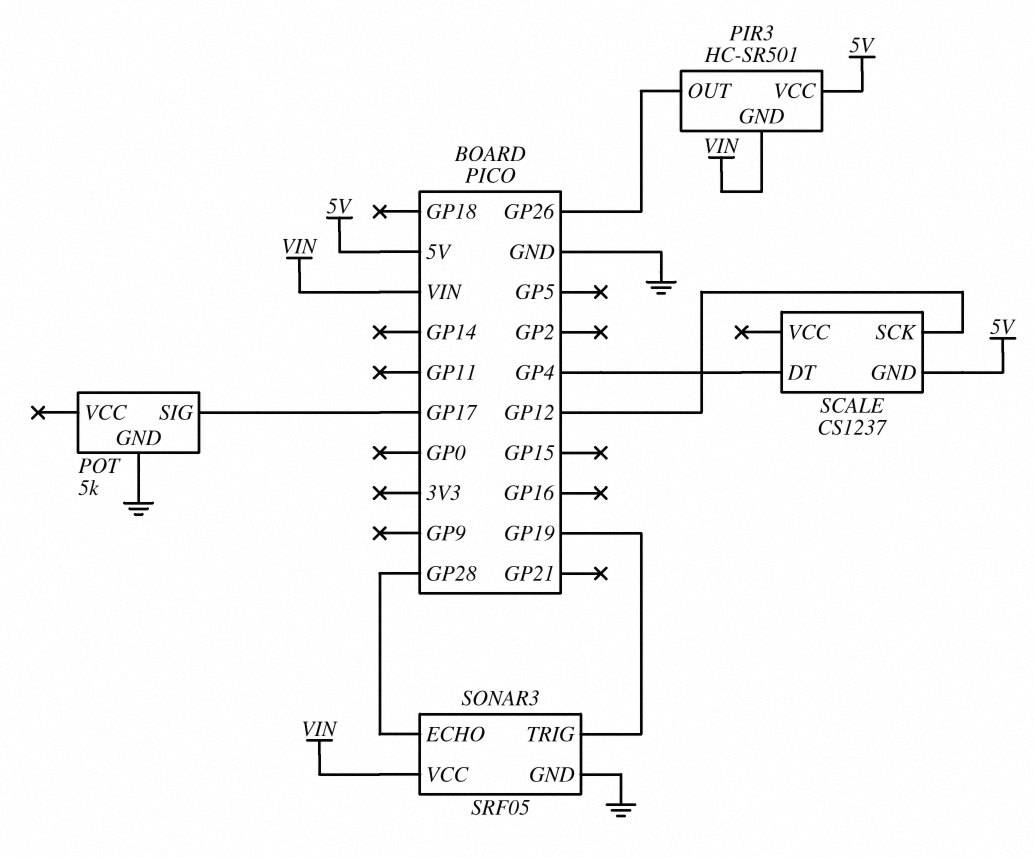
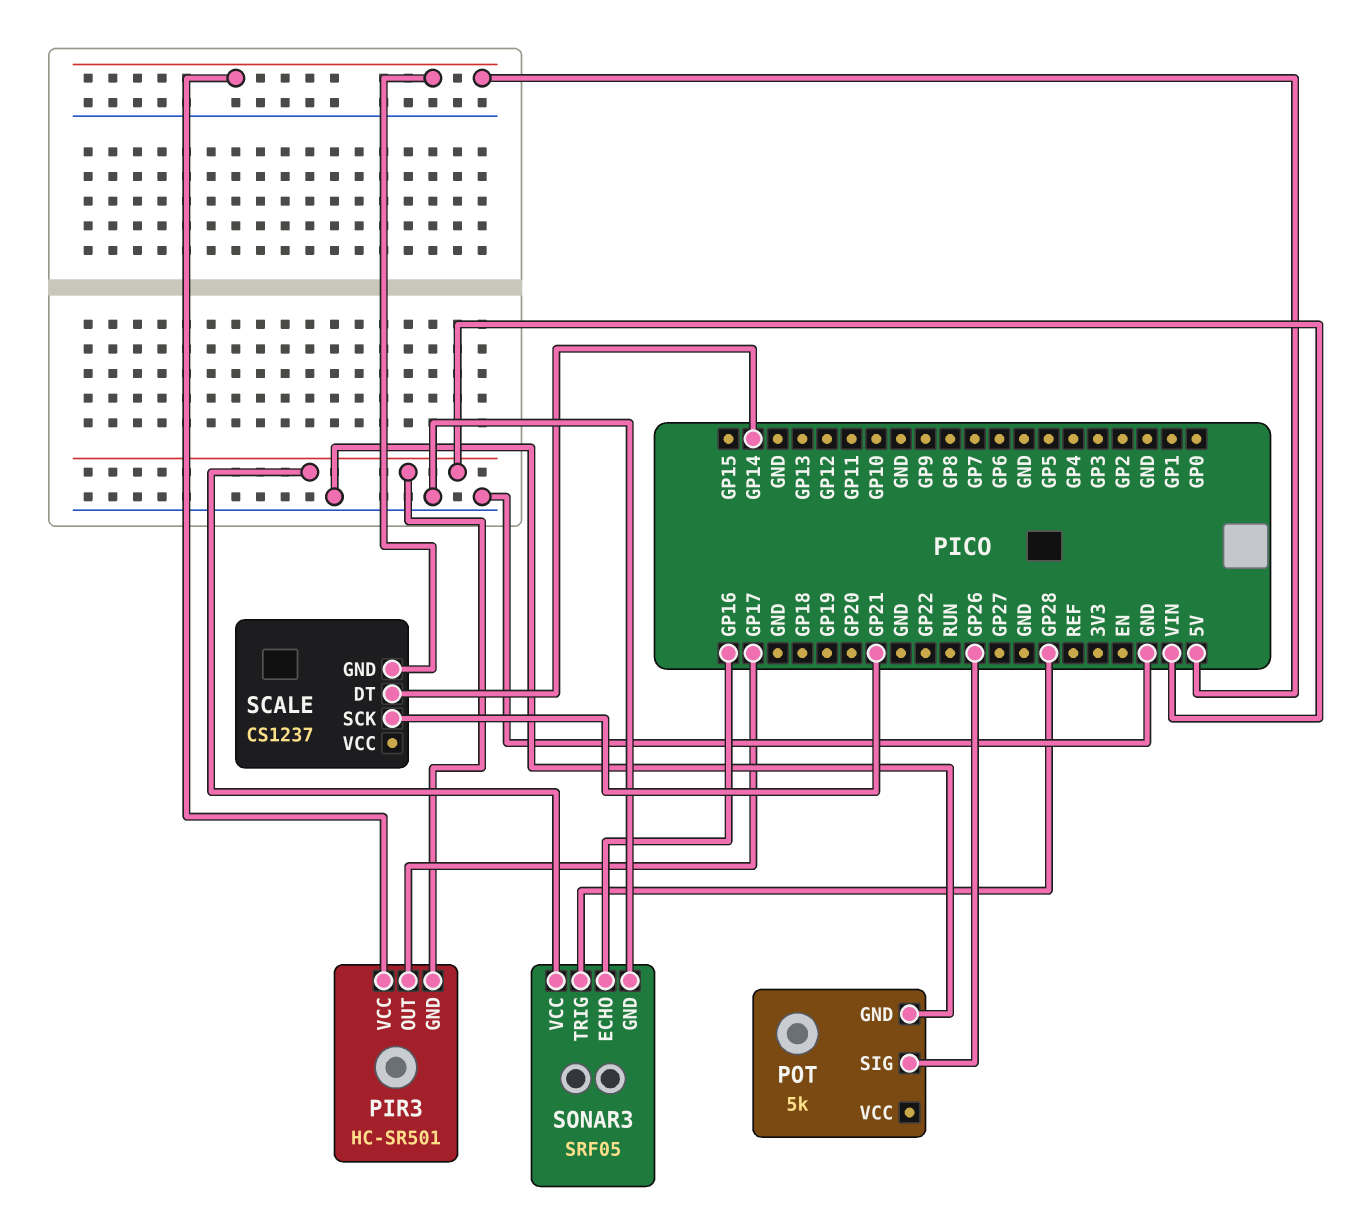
PIR3 pin OUT: GP26 -> GP17
POT pin SIG: GP17 -> GP26
SCALE pin DT: GP4 -> GP14
SCALE pin SCK: GP12 -> GP21
SONAR3 pin ECHO: GP28 -> GP16
SONAR3 pin TRIG: GP19 -> GP28

